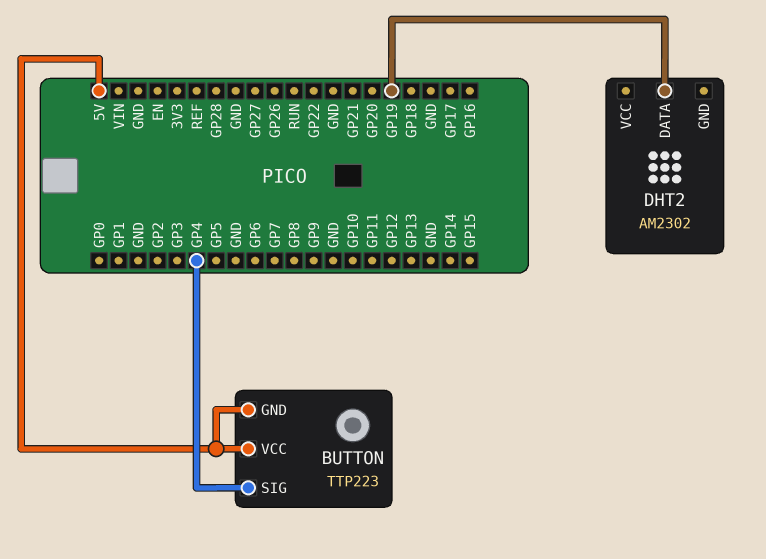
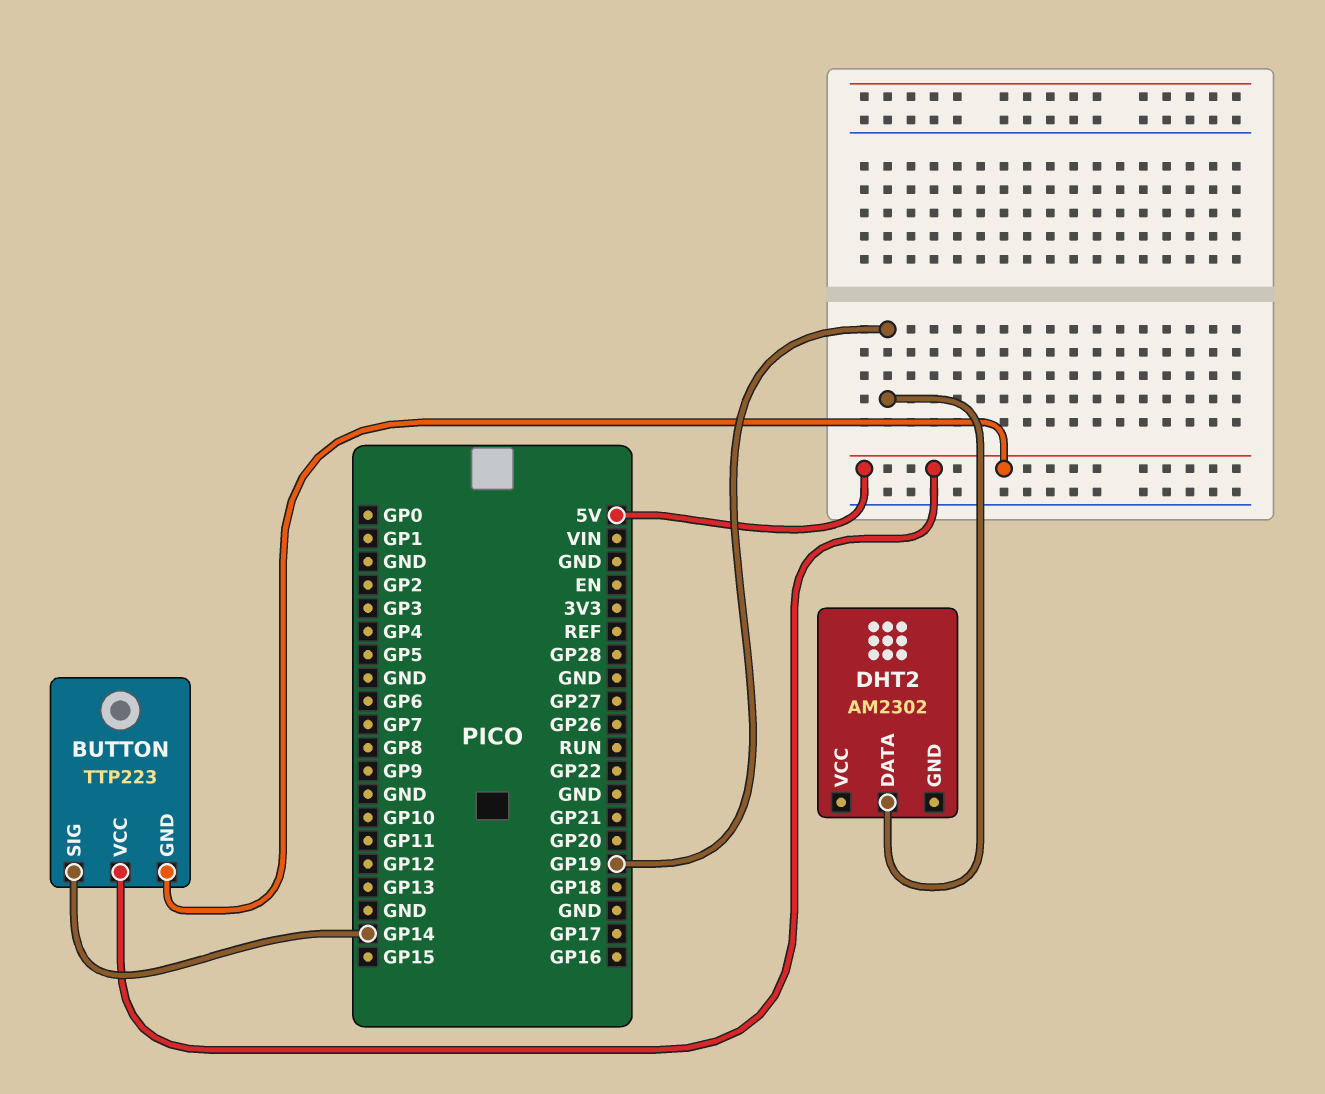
BUTTON pin SIG: GP4 -> GP14

